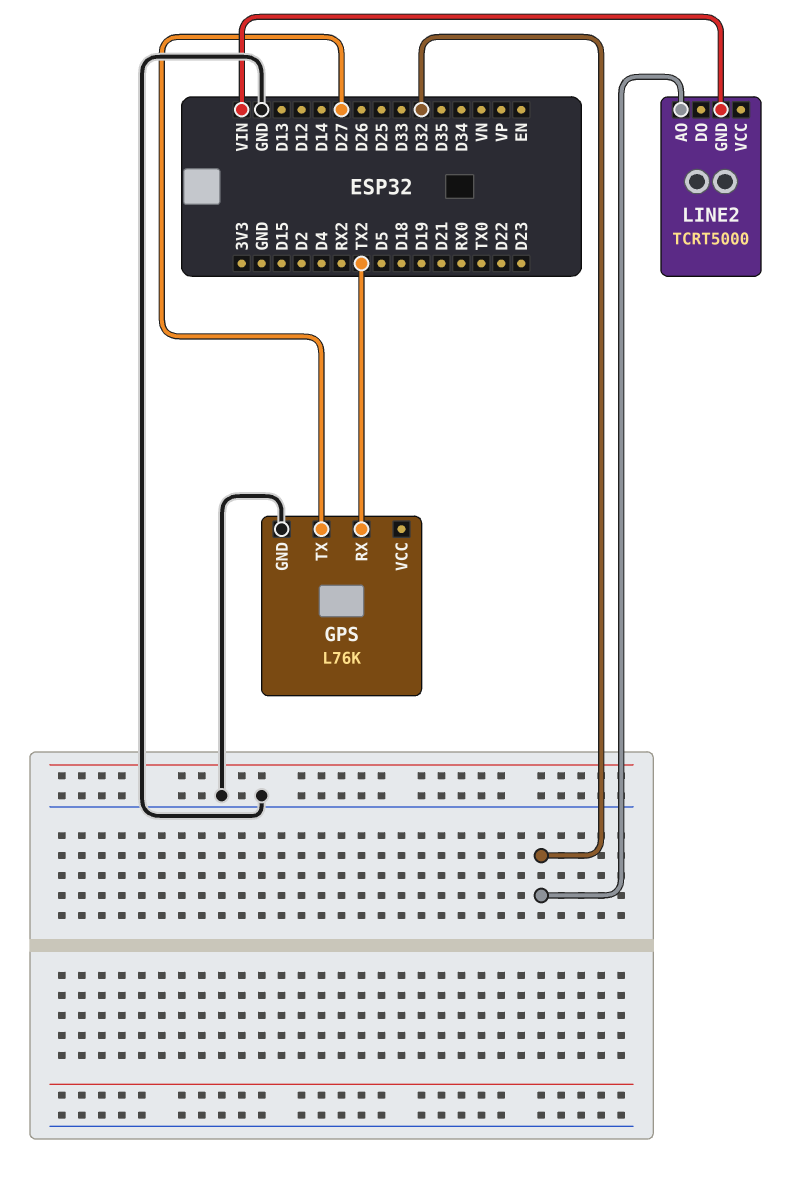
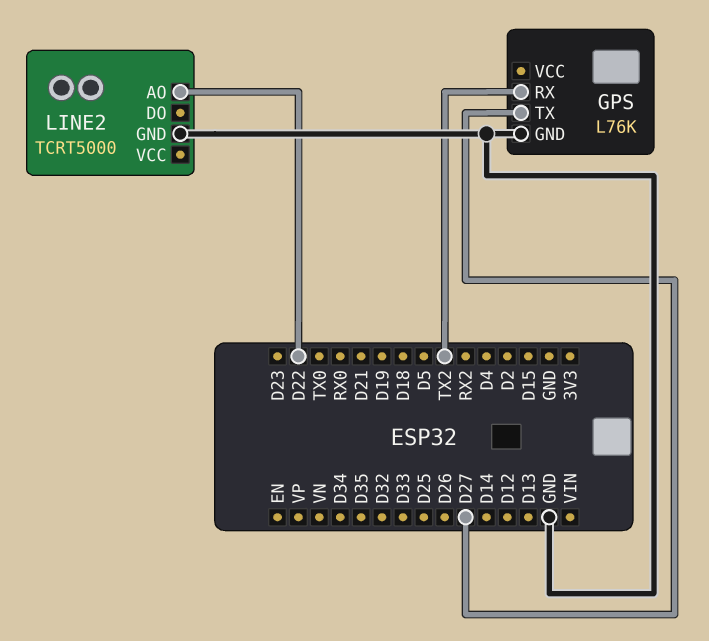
LINE2 pin AO: D32 -> D22
LINE2 pin GND: VIN -> GND

